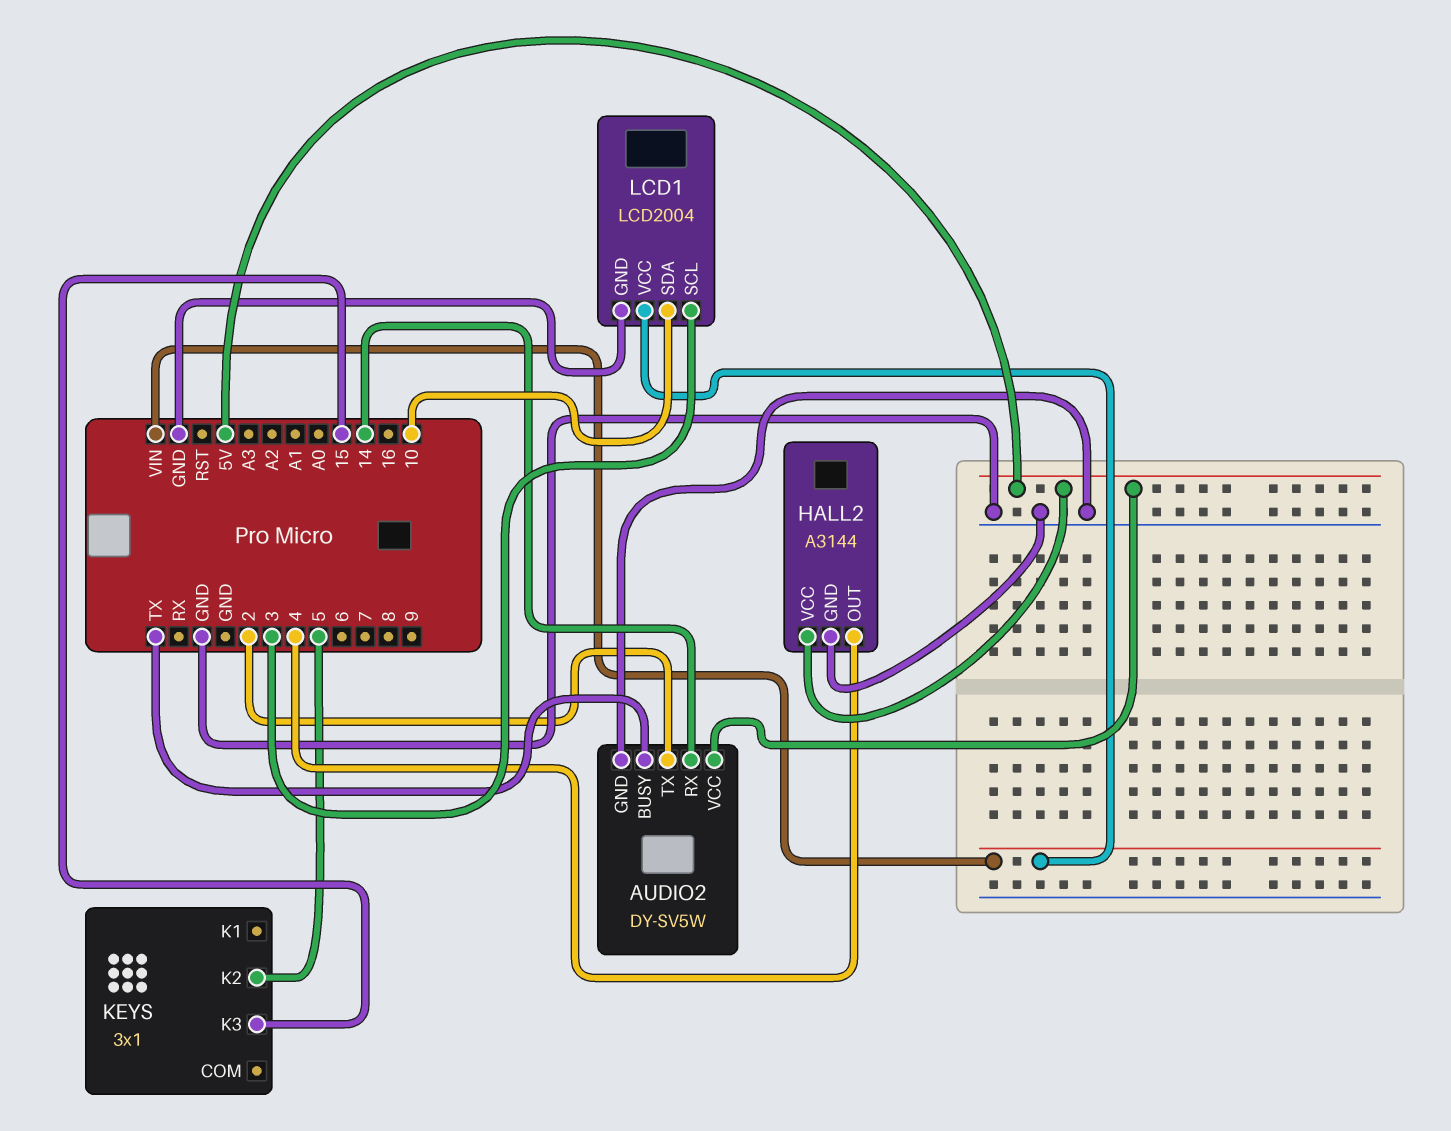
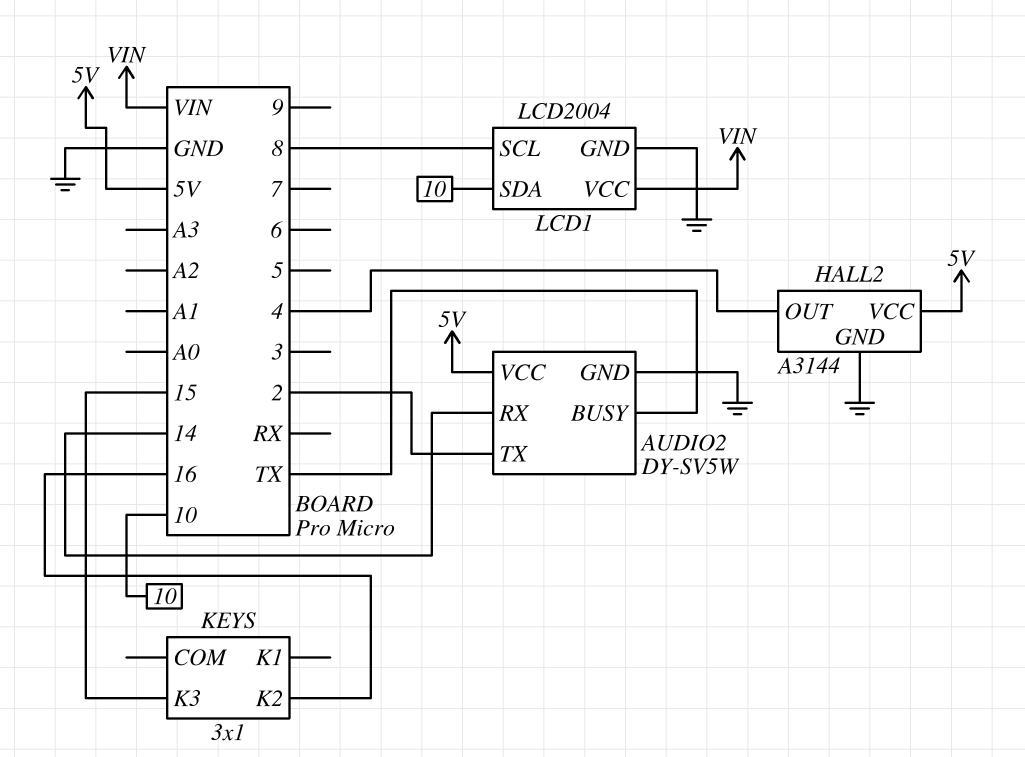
KEYS pin K2: 5 -> 16
LCD1 pin SCL: 3 -> 8

